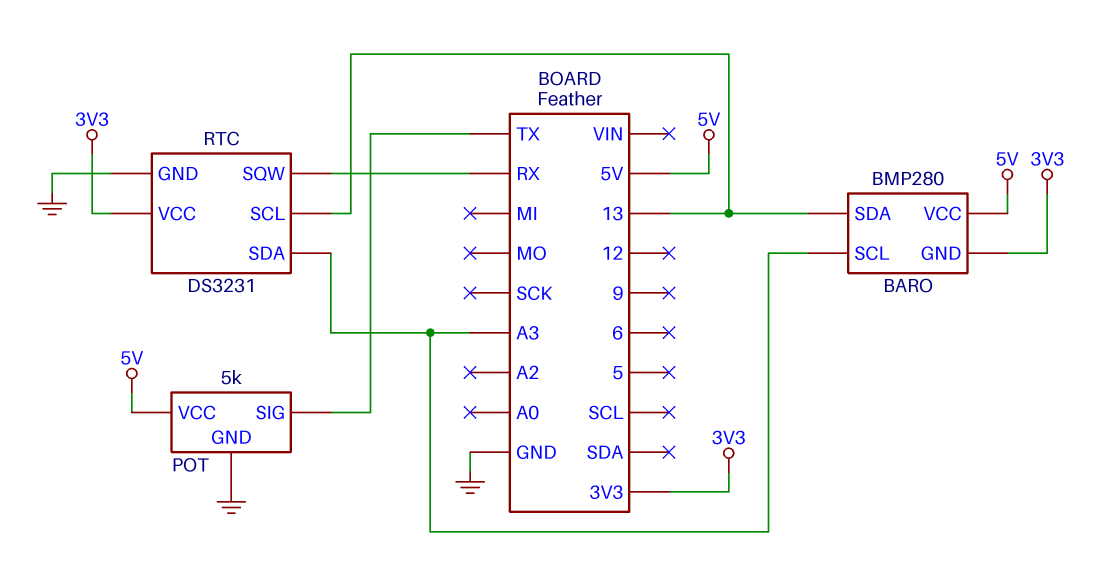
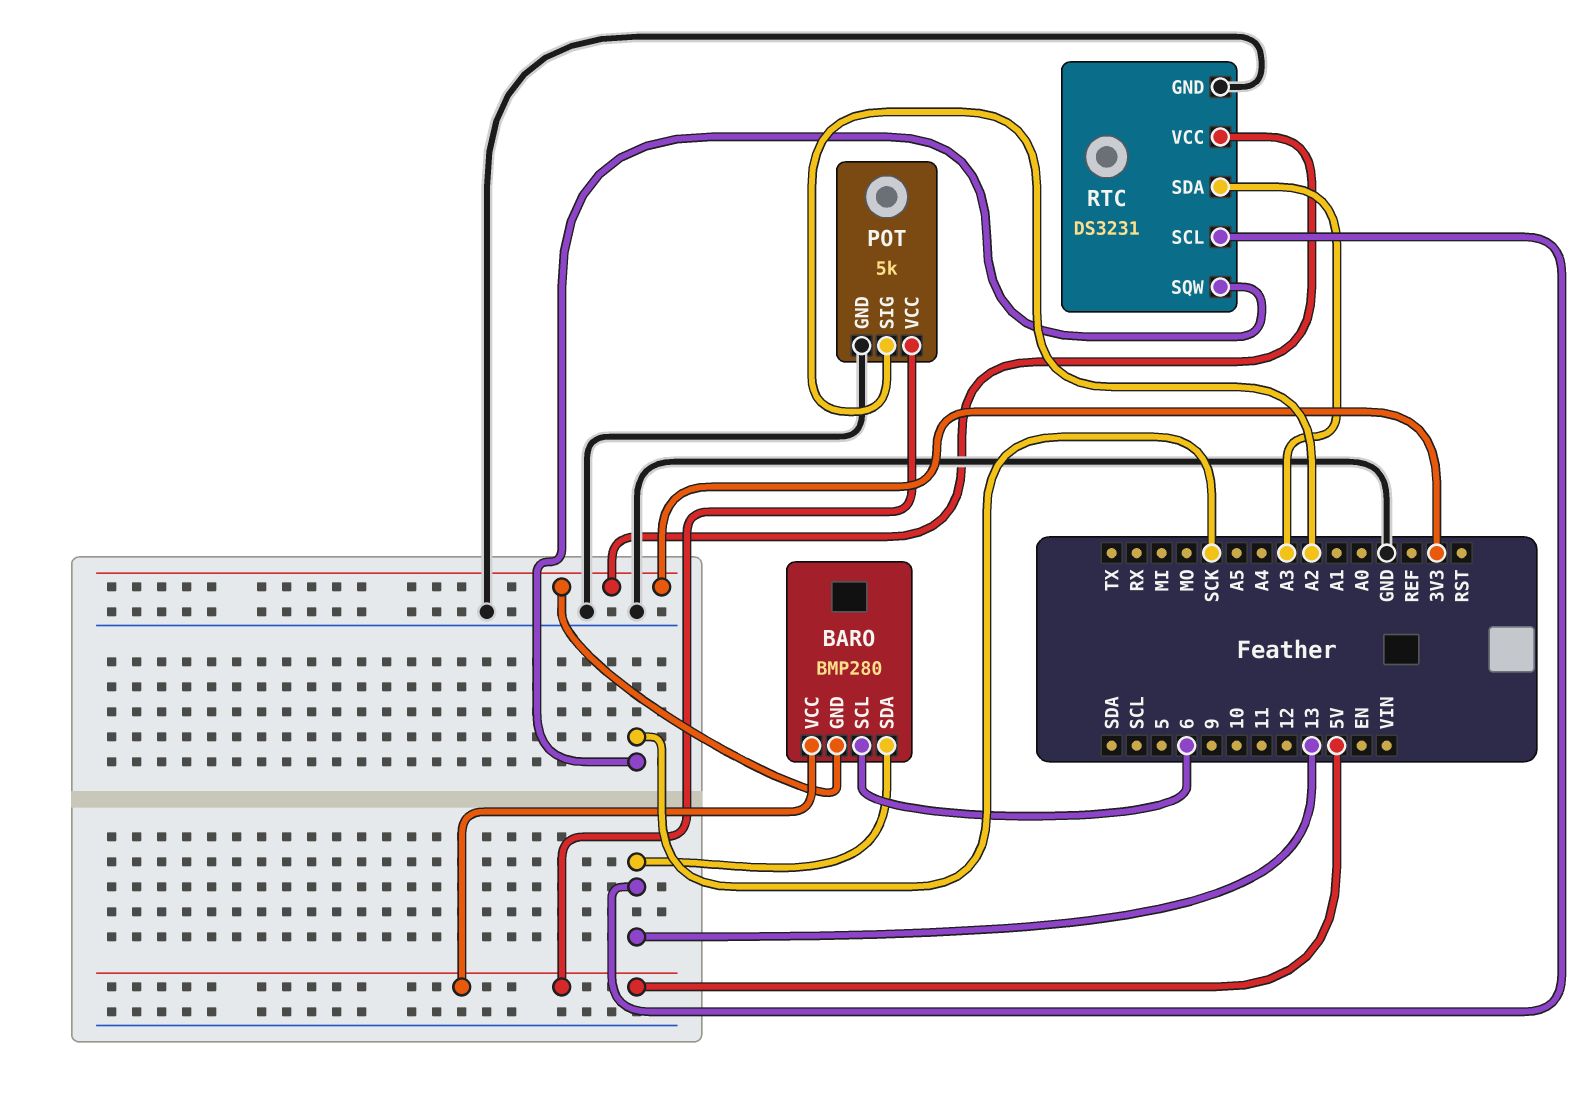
BARO pin SCL: A3 -> 6
POT pin SIG: TX -> A2
RTC pin SQW: RX -> SCK

